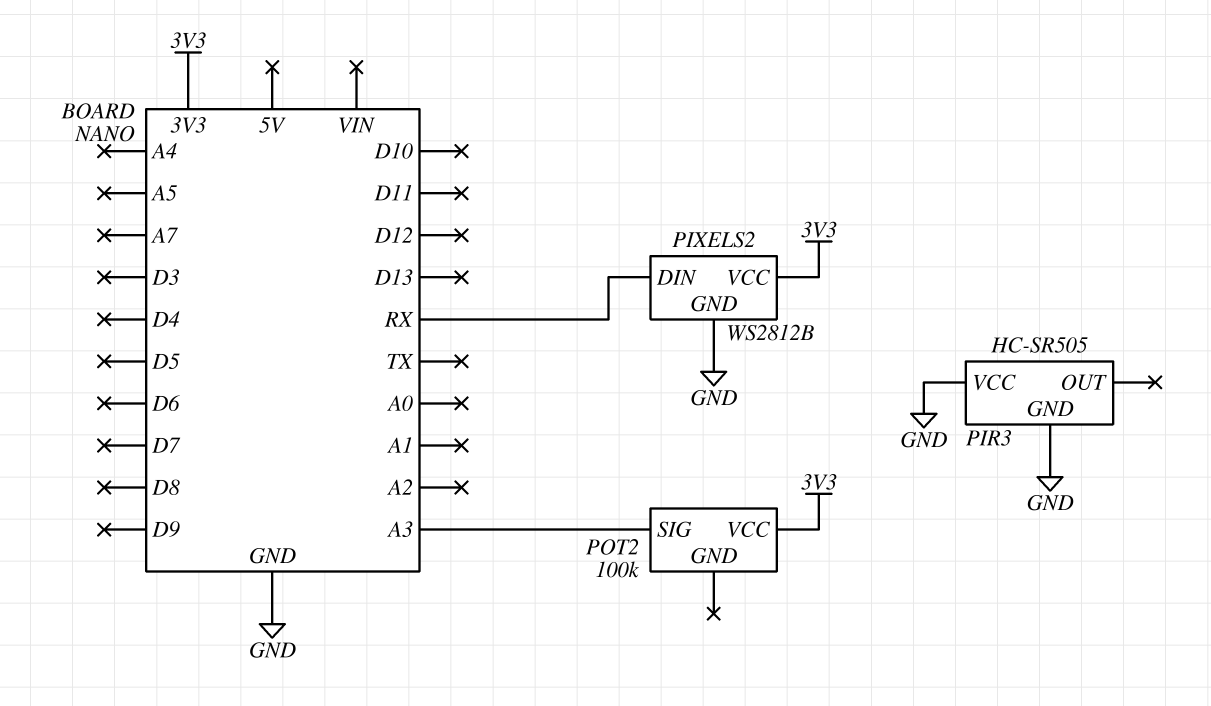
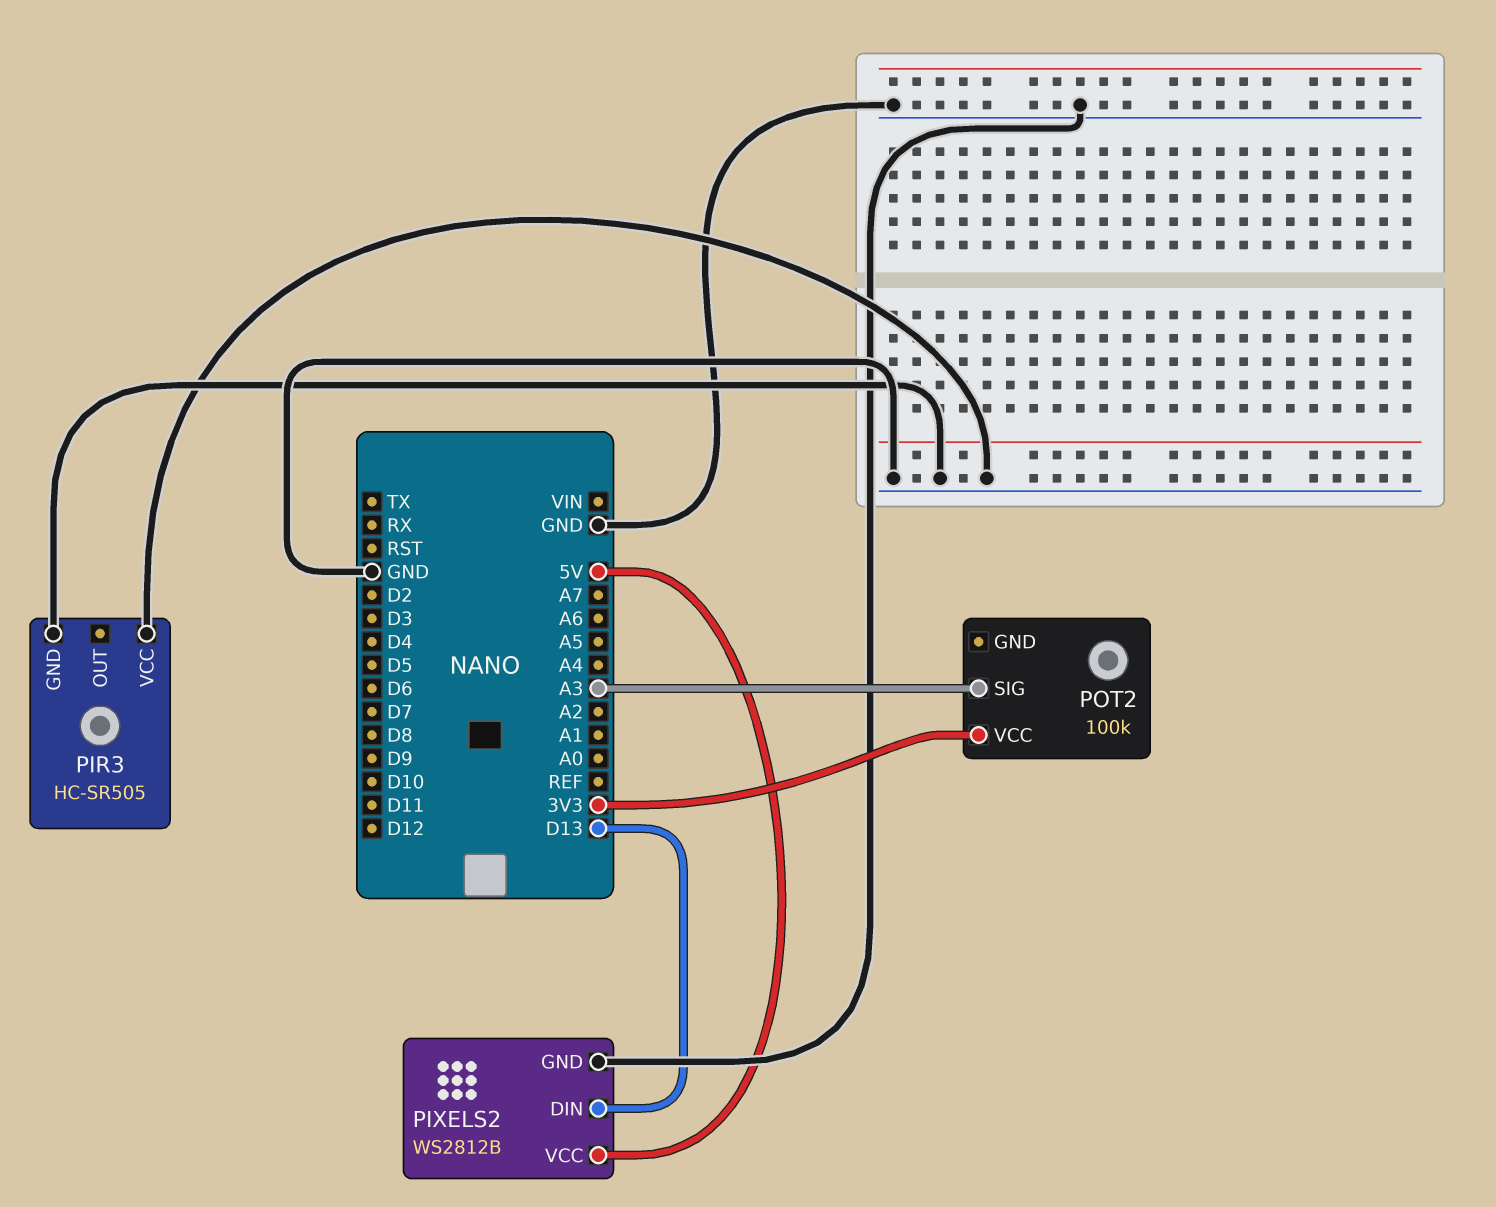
PIXELS2 pin DIN: RX -> D13
PIXELS2 pin VCC: 3V3 -> 5V

